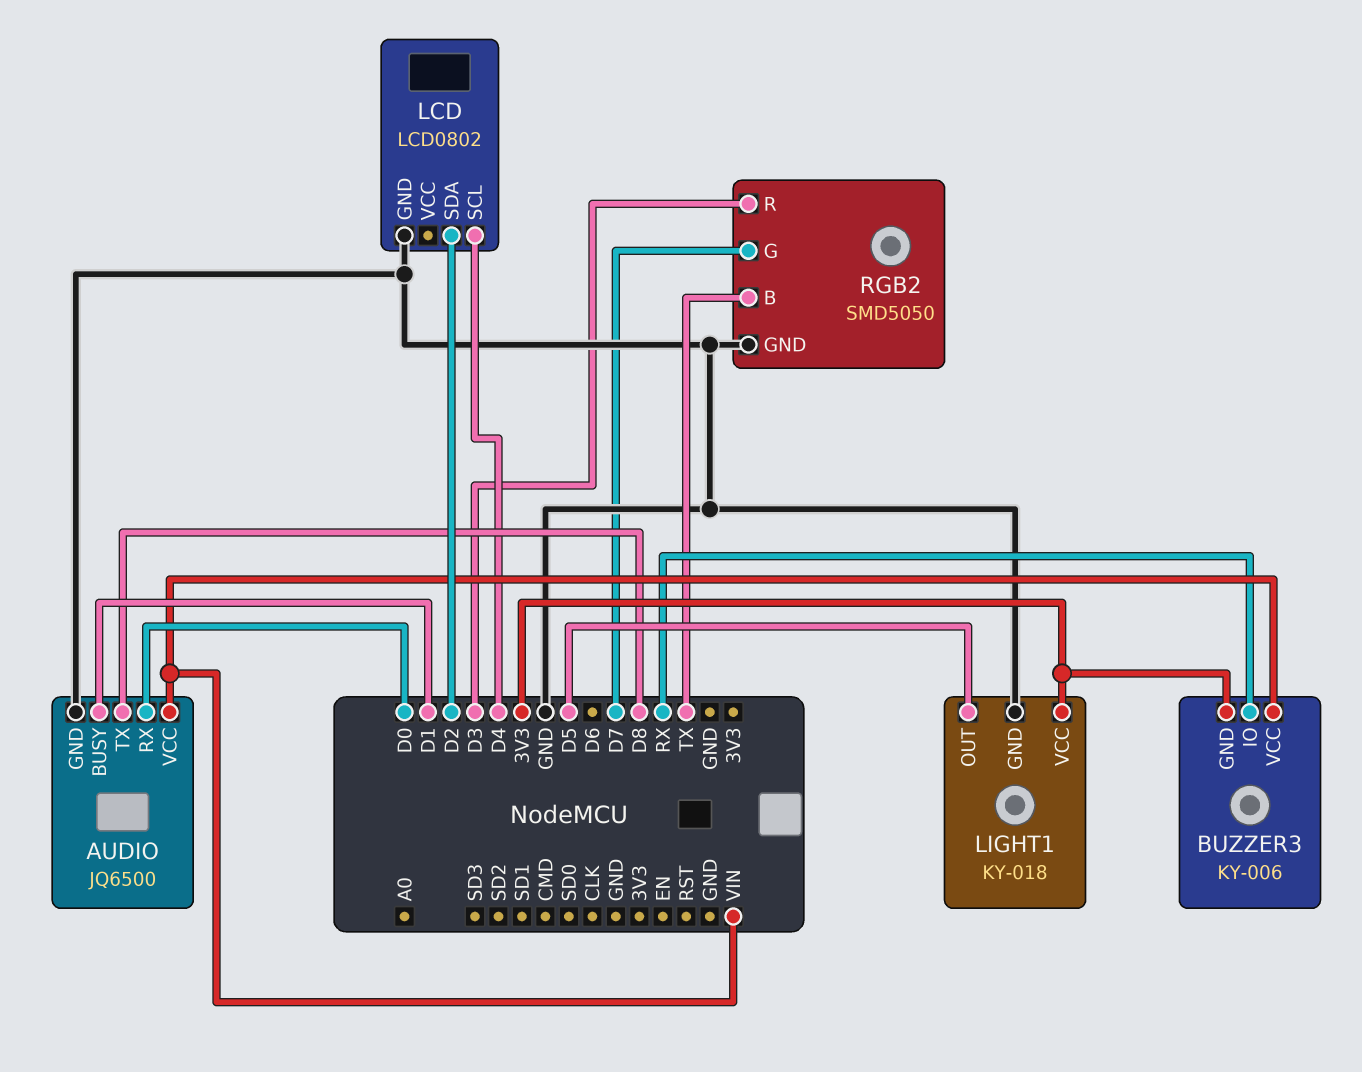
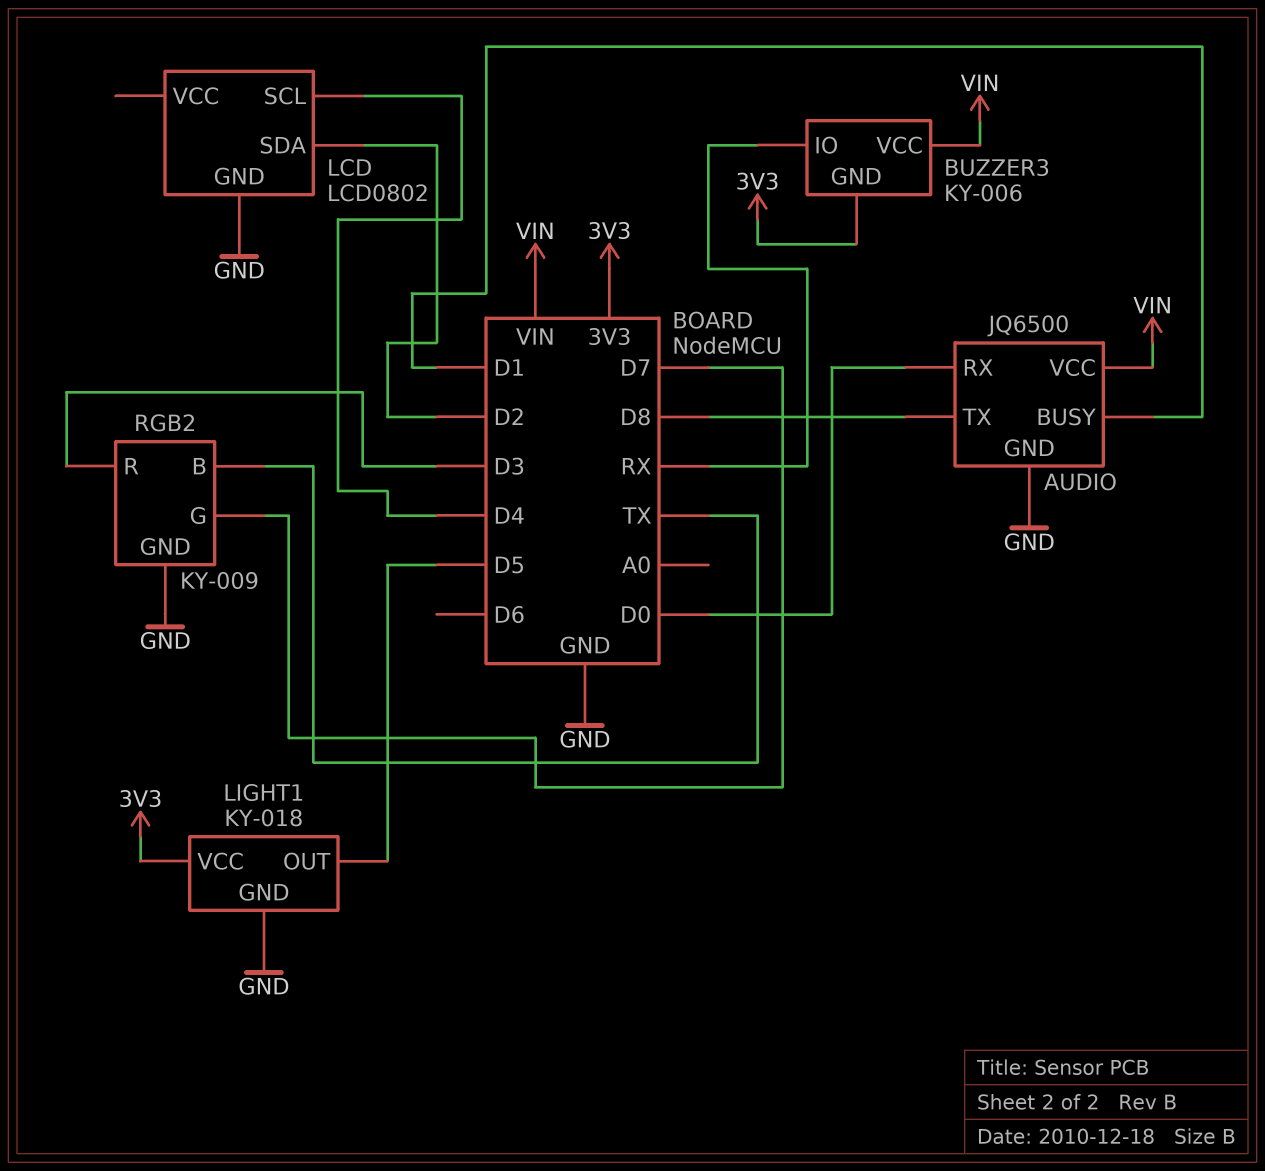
RGB2: SMD5050 -> KY-009

